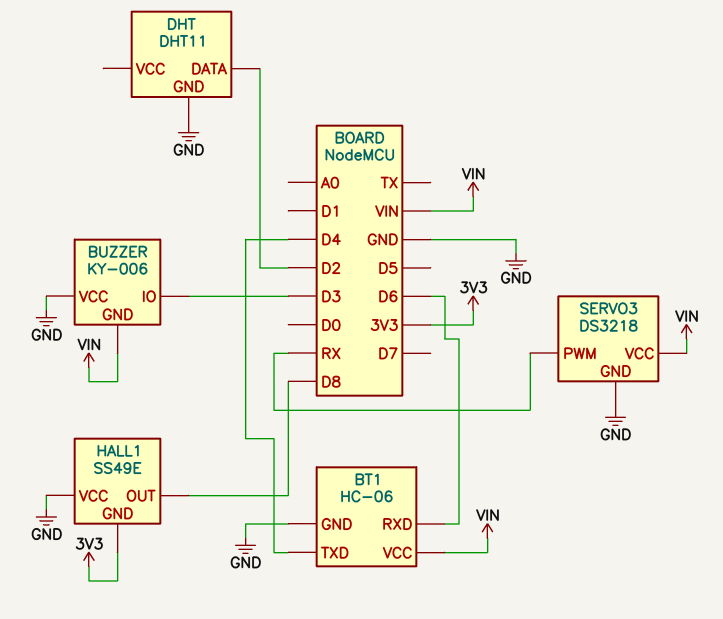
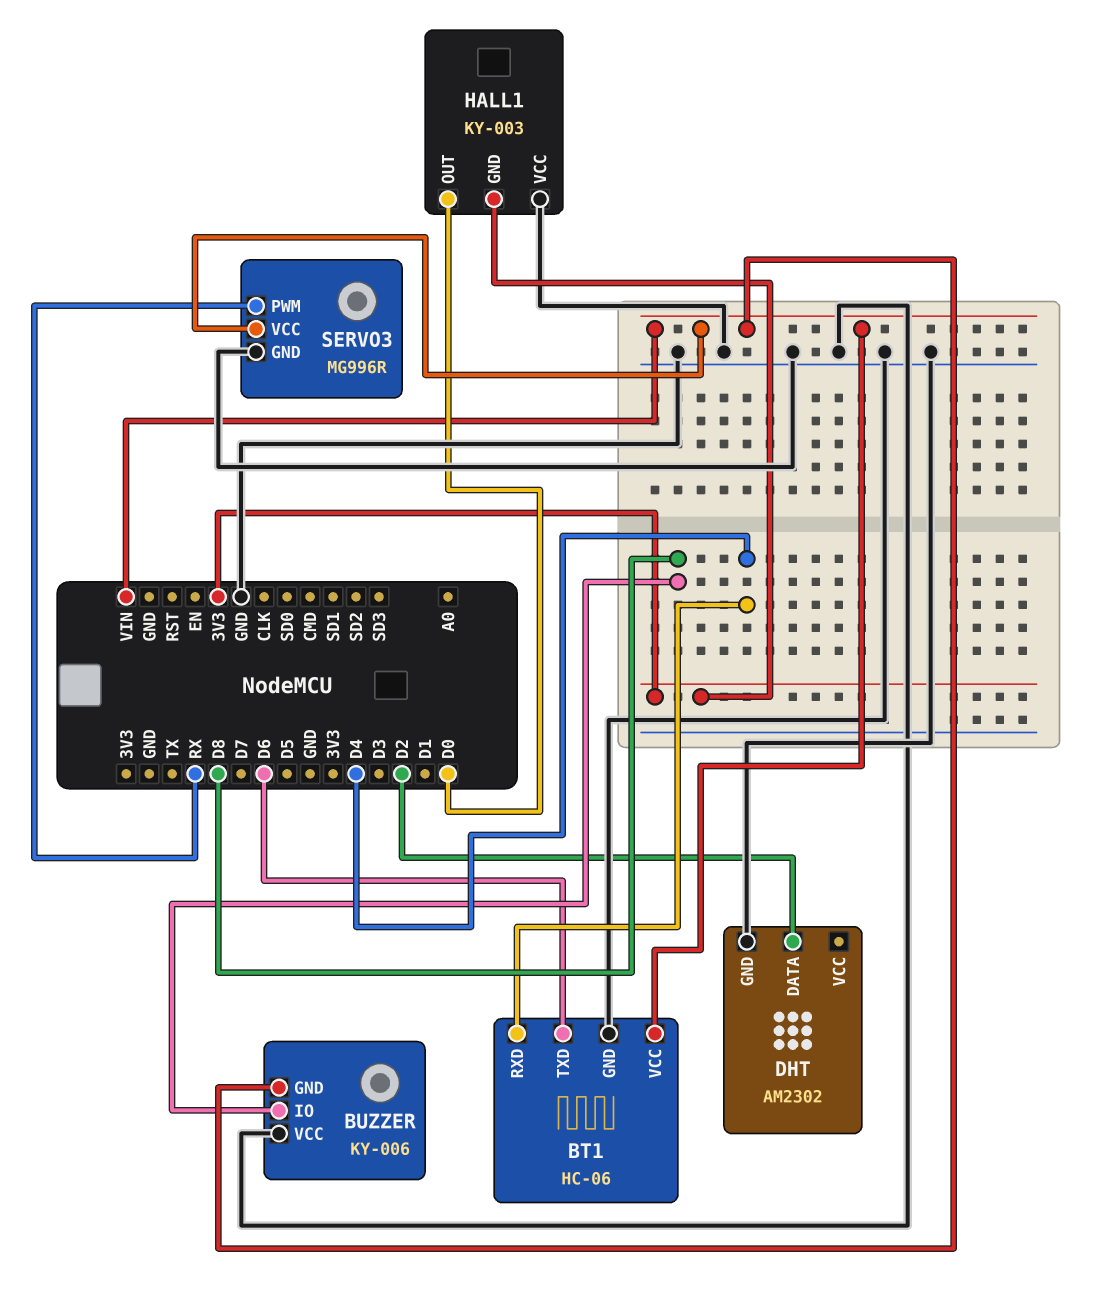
BT1 pin RXD: D6 -> D4
BT1 pin TXD: D4 -> D6
BUZZER pin IO: D3 -> D8
DHT: DHT11 -> AM2302
HALL1: SS49E -> KY-003
HALL1 pin OUT: D8 -> D0
SERVO3: DS3218 -> MG996R

